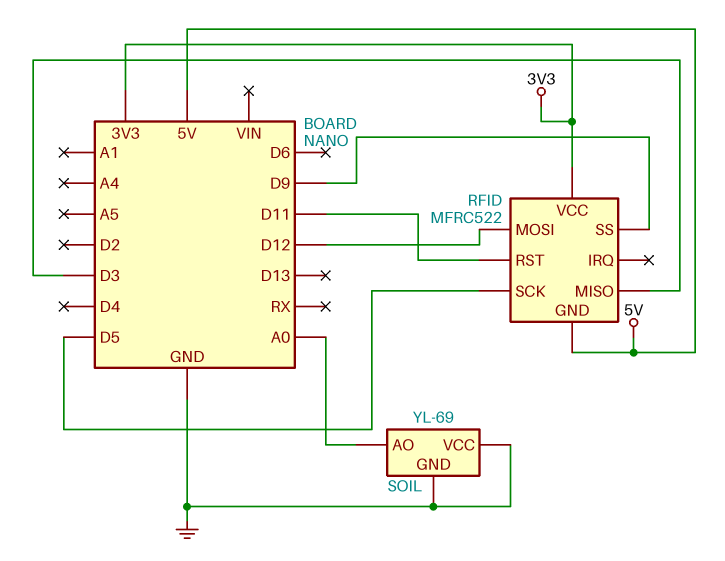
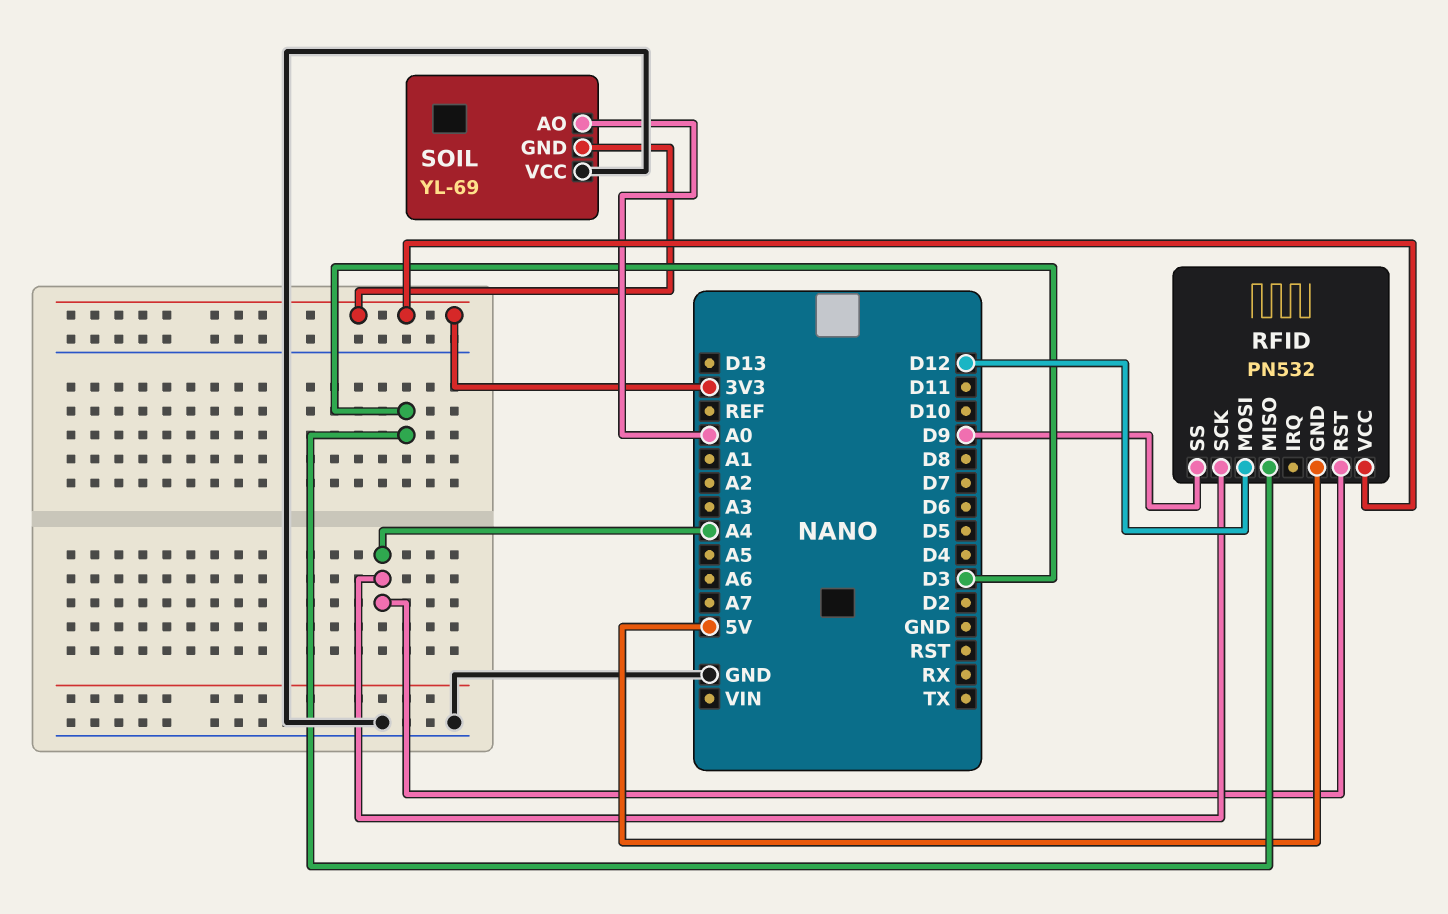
RFID: MFRC522 -> PN532
RFID pin RST: D11 -> A4
RFID pin SCK: D5 -> A4
SOIL pin GND: GND -> 3V3

